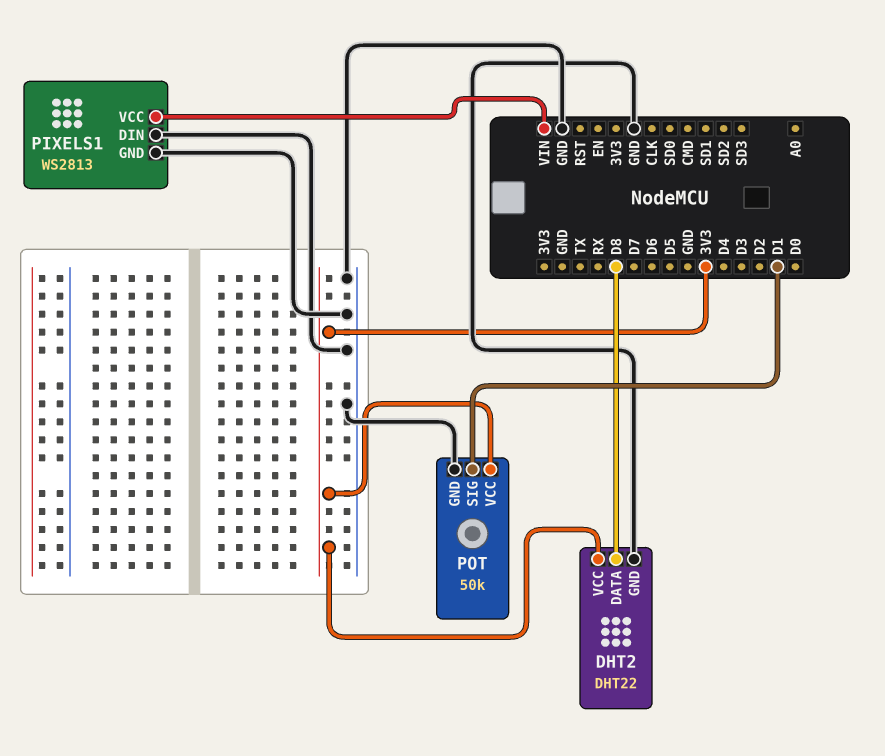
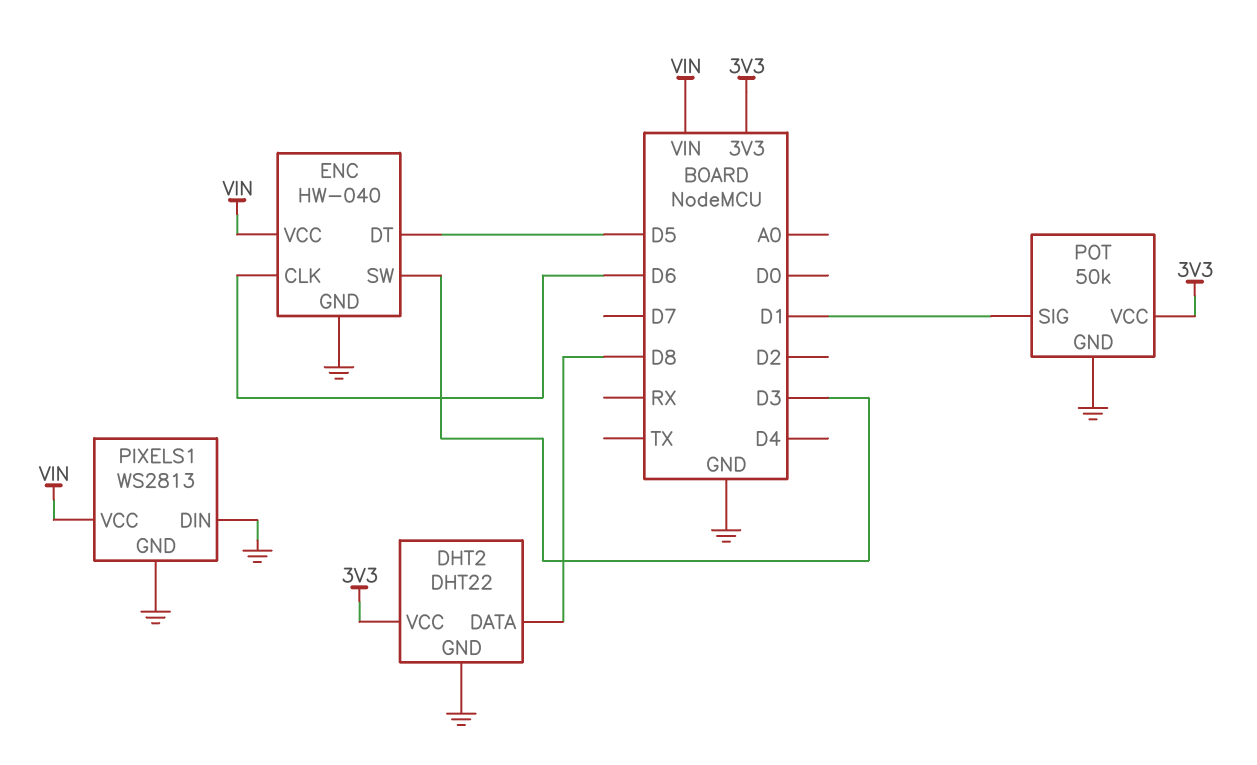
ENC: none -> HW-040
ENC pin CLK: none -> D6
ENC pin DT: none -> D5
ENC pin GND: none -> GND
ENC pin SW: none -> D3
ENC pin VCC: none -> VIN

